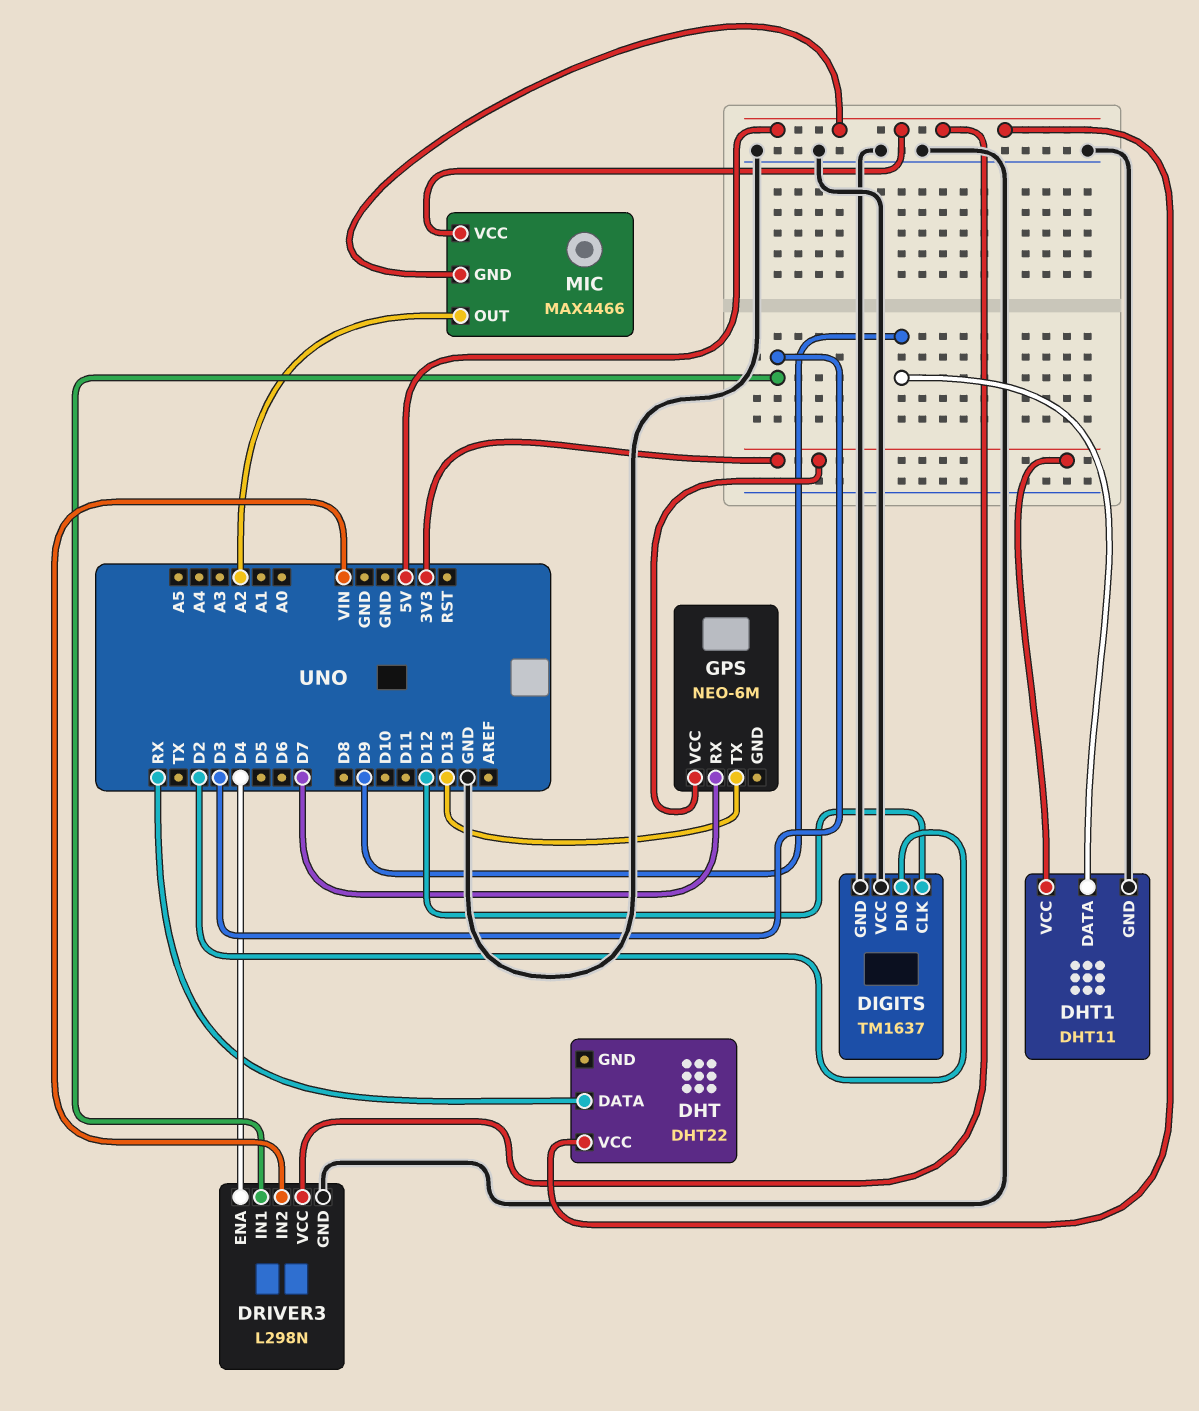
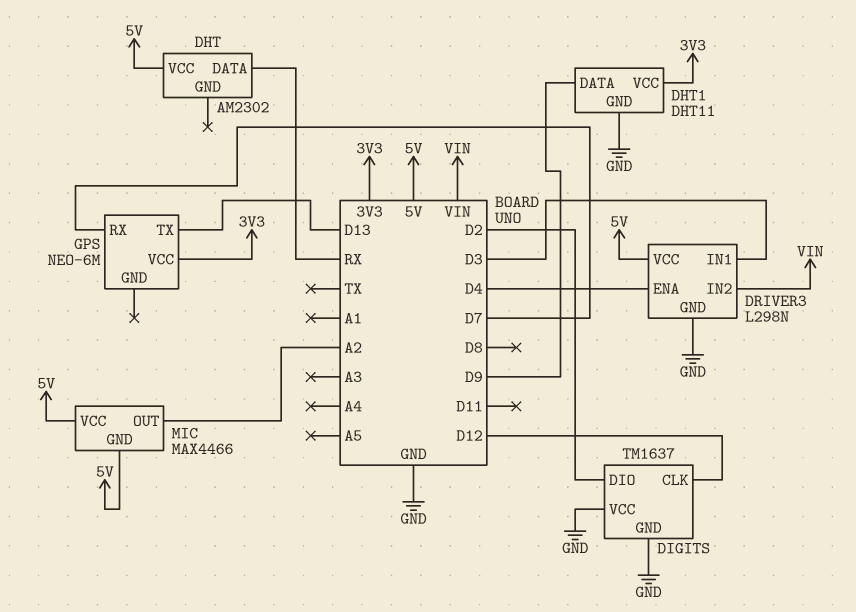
DHT: DHT22 -> AM2302

